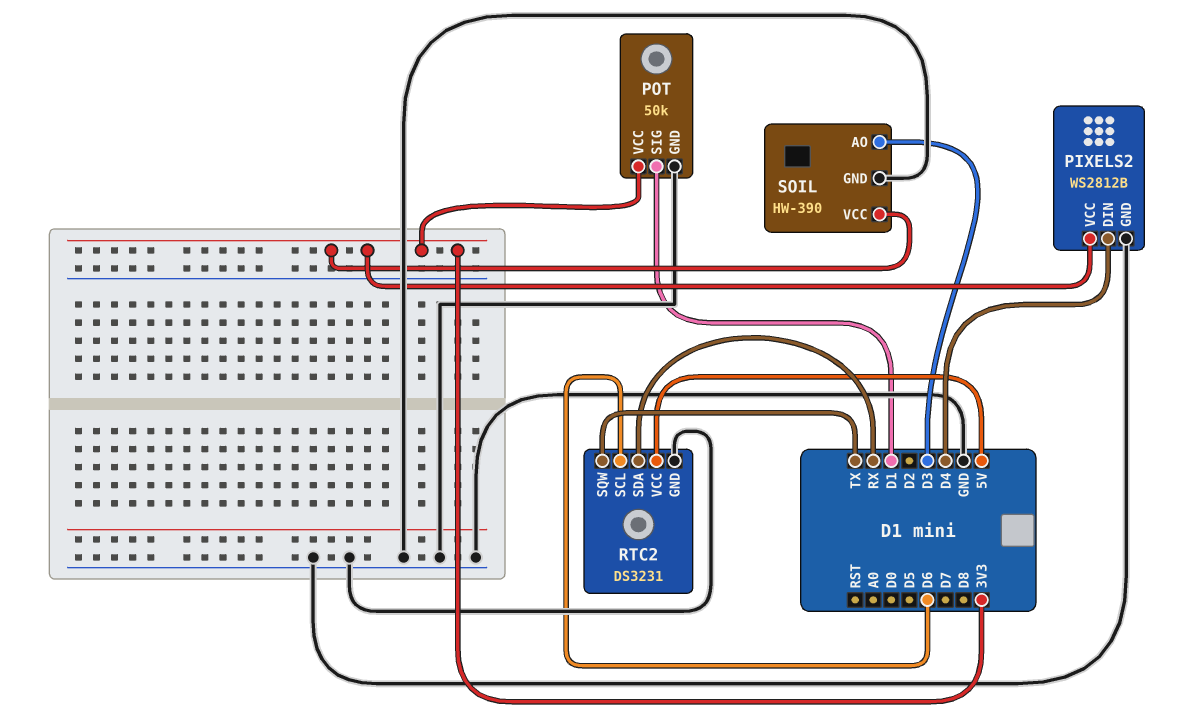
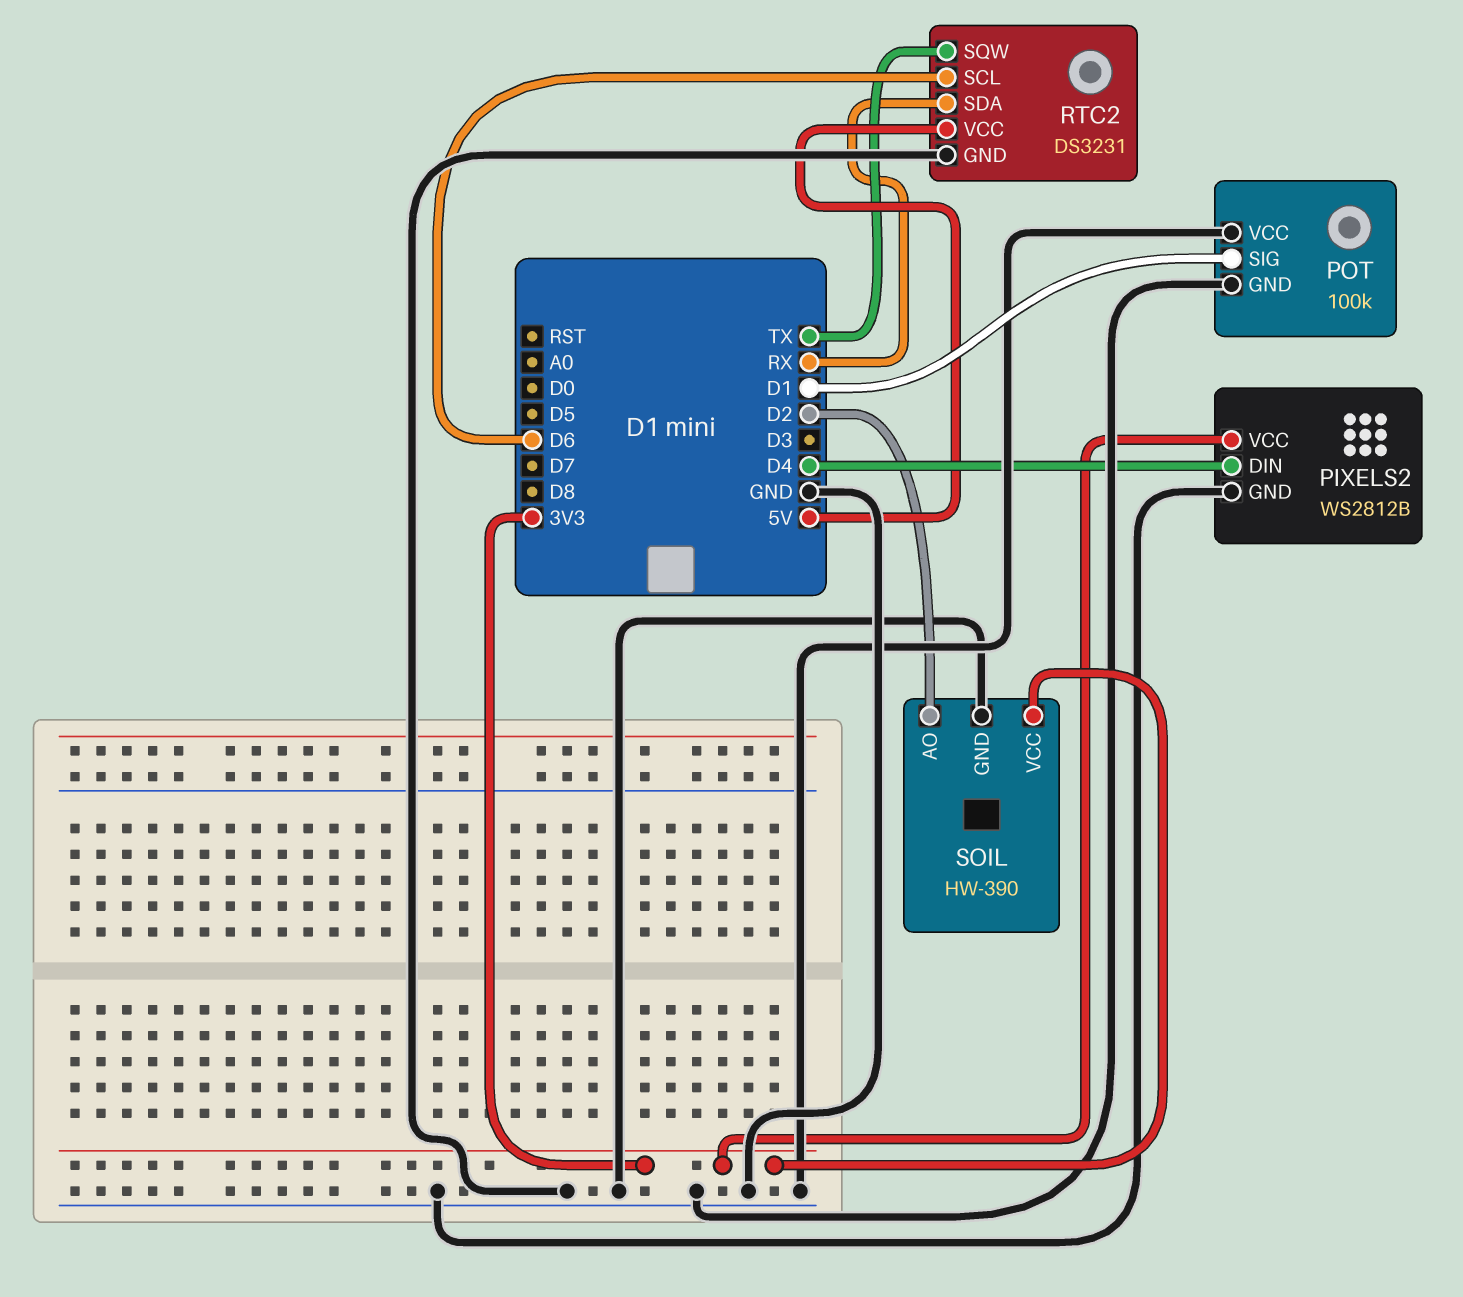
POT: 50k -> 100k
POT pin VCC: 3V3 -> GND
SOIL pin AO: D3 -> D2

